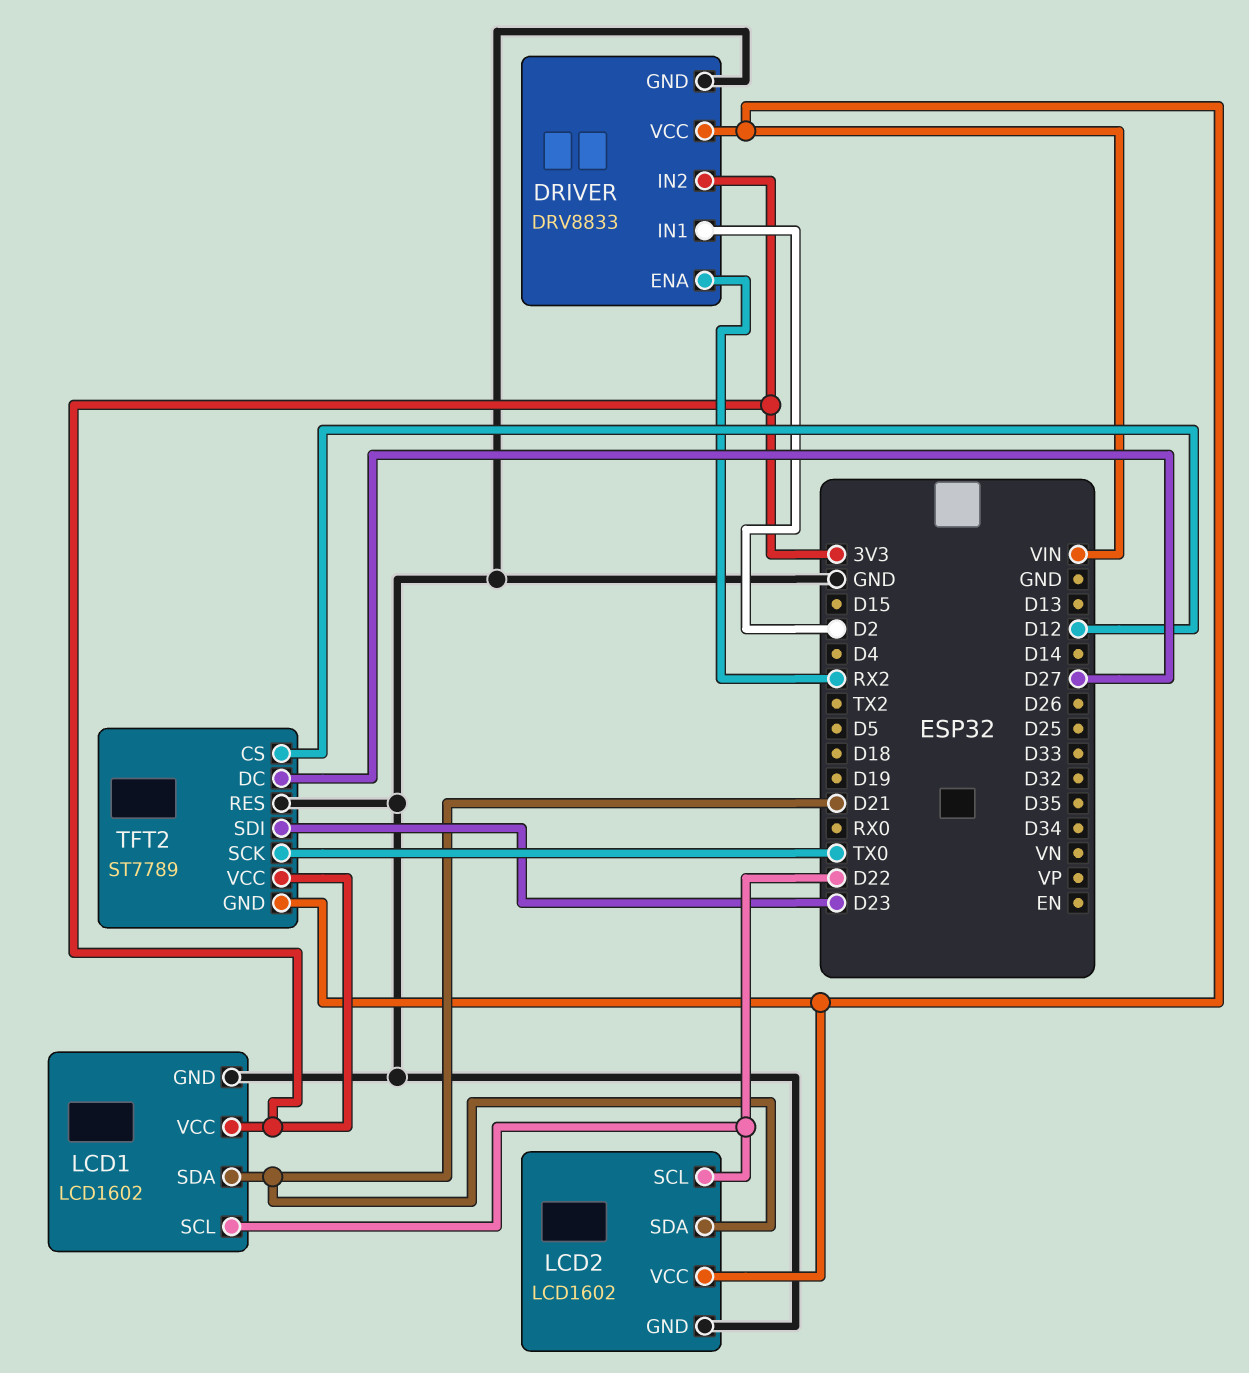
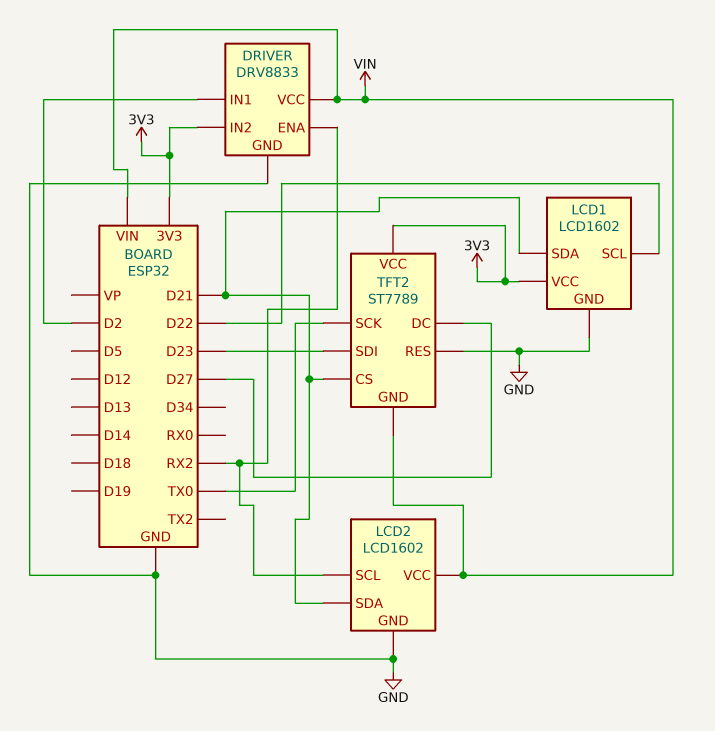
LCD2 pin SCL: D22 -> RX2
TFT2 pin CS: D12 -> D21

